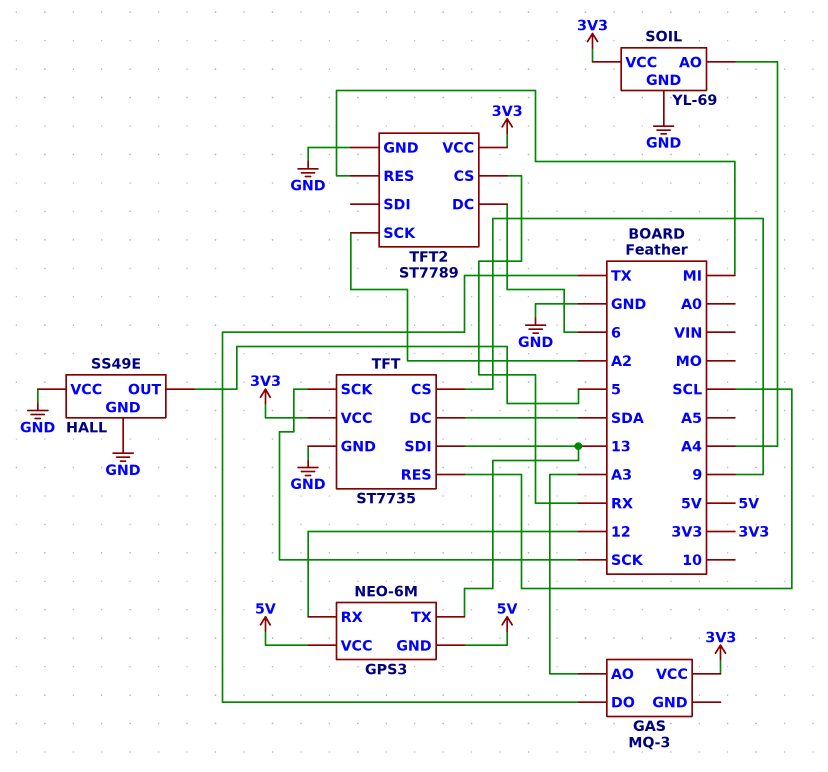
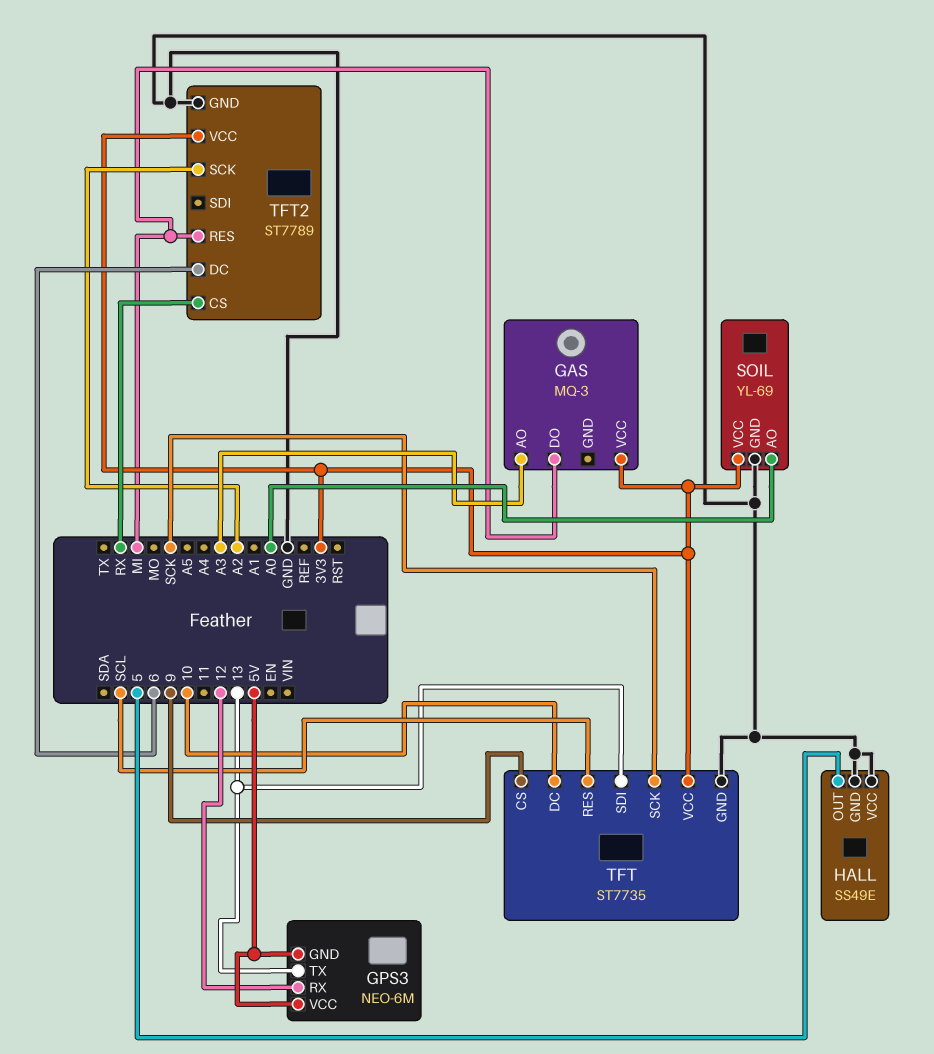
GAS pin DO: TX -> MI
SOIL pin AO: A4 -> A0
TFT pin DC: SDA -> 10

